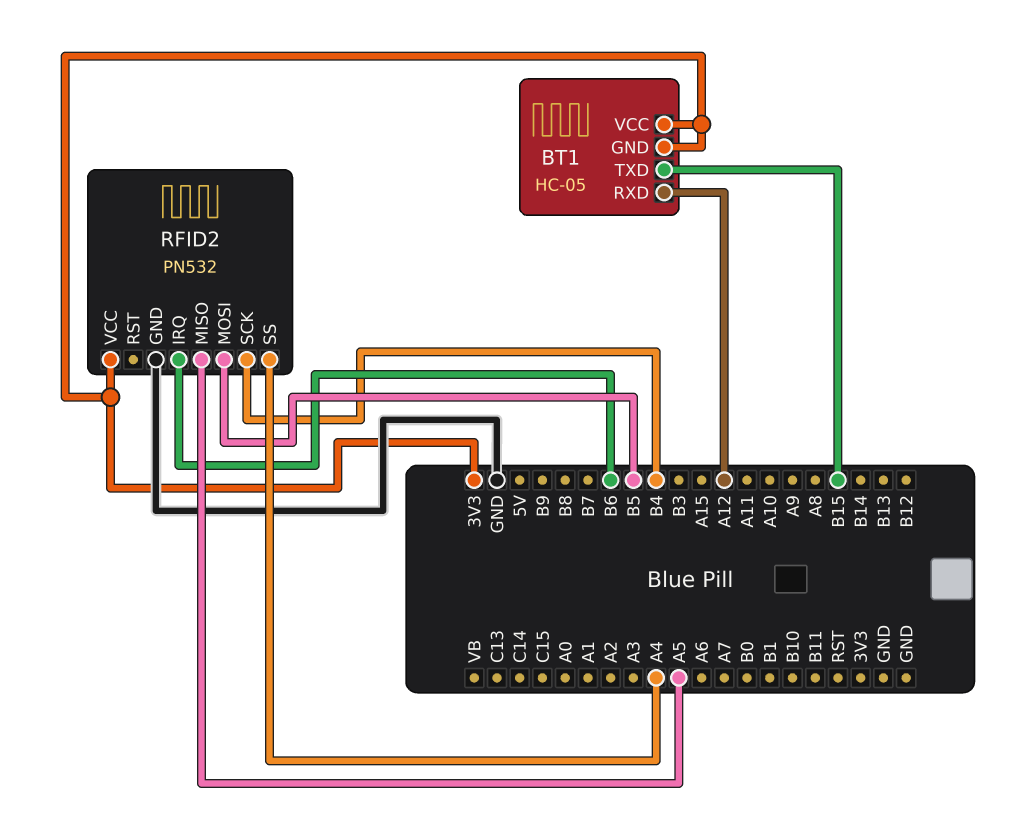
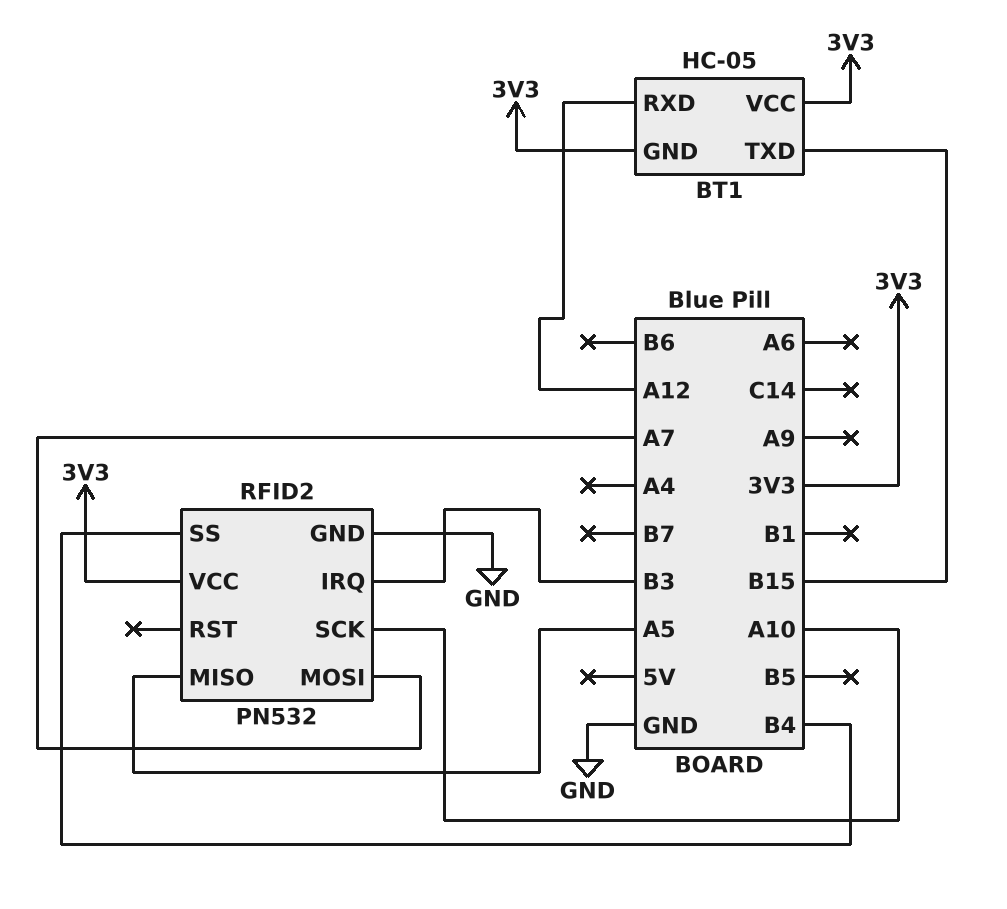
RFID2 pin IRQ: B6 -> B3
RFID2 pin MOSI: B5 -> A7
RFID2 pin SCK: B4 -> A10
RFID2 pin SS: A4 -> B4

